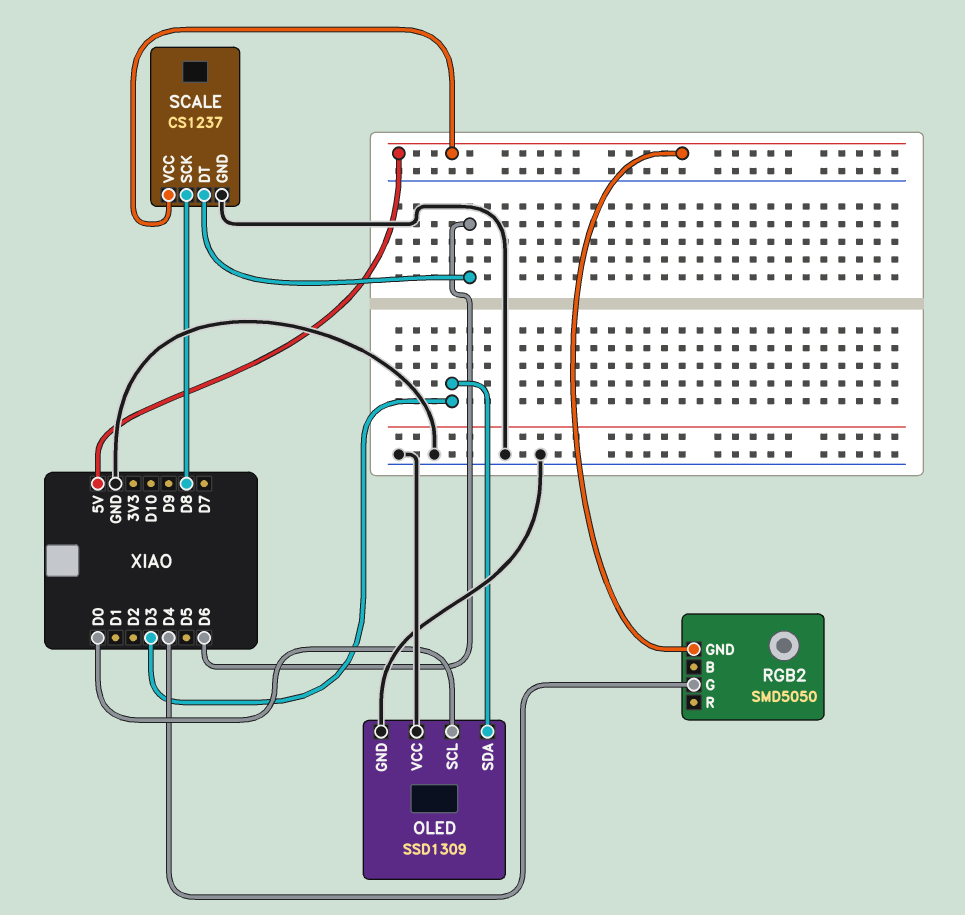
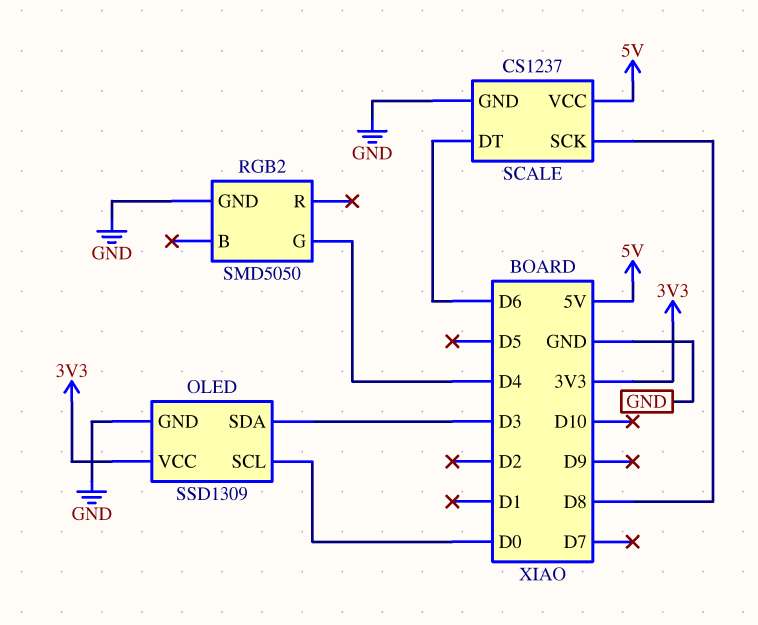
OLED pin VCC: GND -> 3V3
RGB2 pin GND: 5V -> GND

